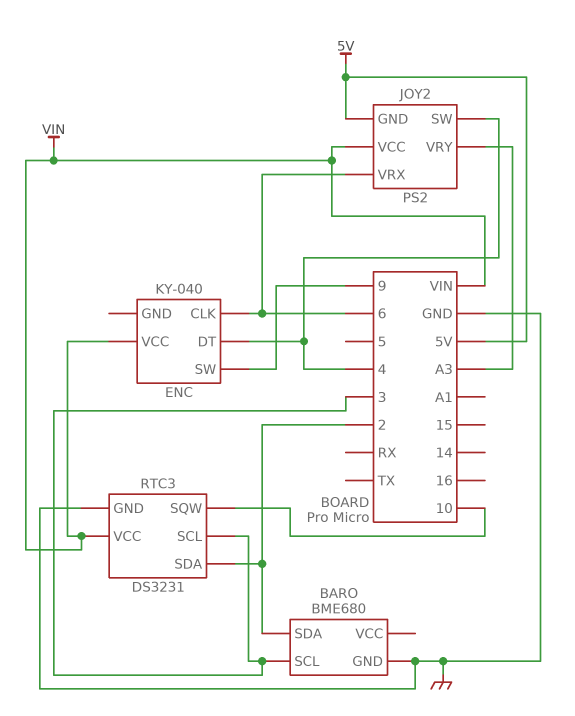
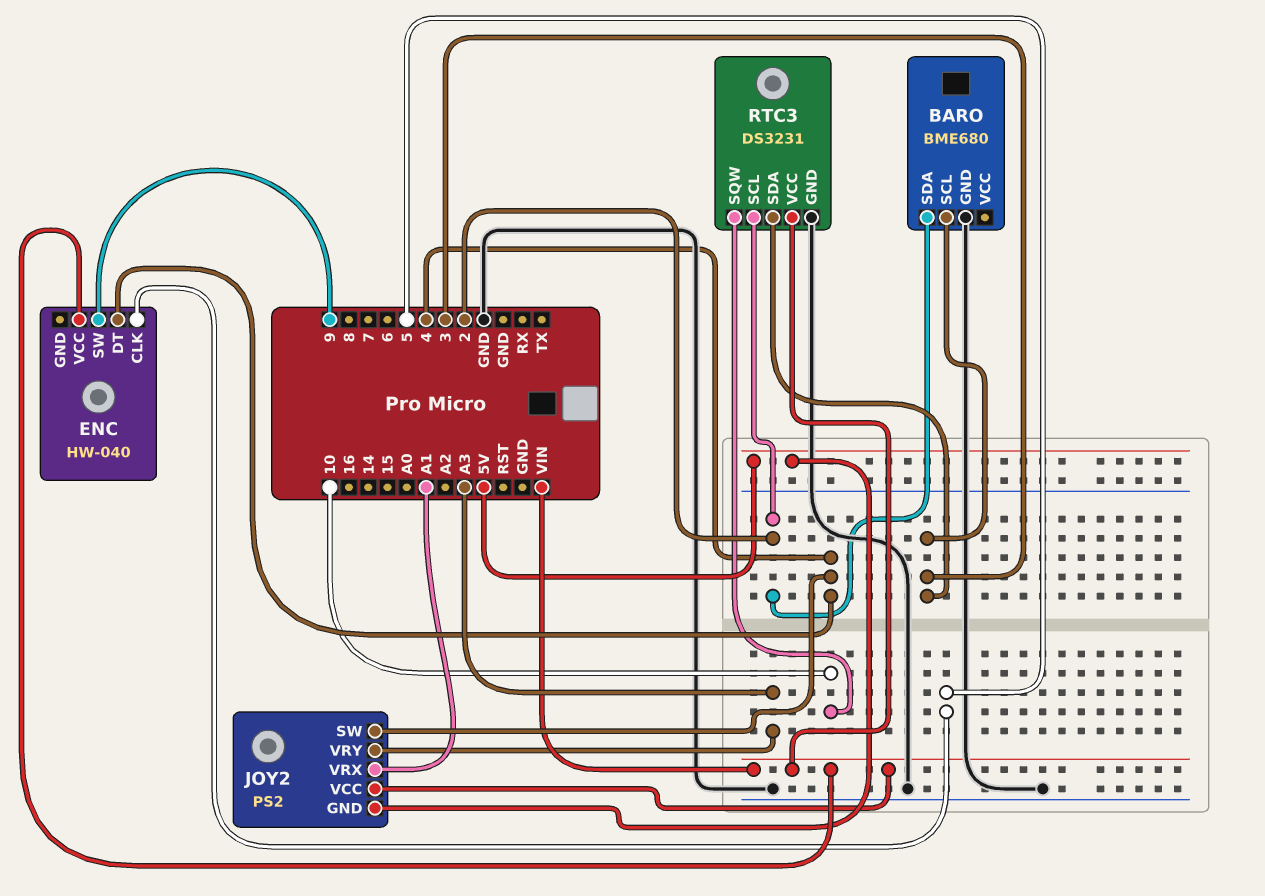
ENC: KY-040 -> HW-040
ENC pin CLK: 6 -> 5
JOY2 pin VRX: 6 -> A1
RTC3 pin SCL: 3 -> 2
RTC3 pin SDA: 2 -> 3

